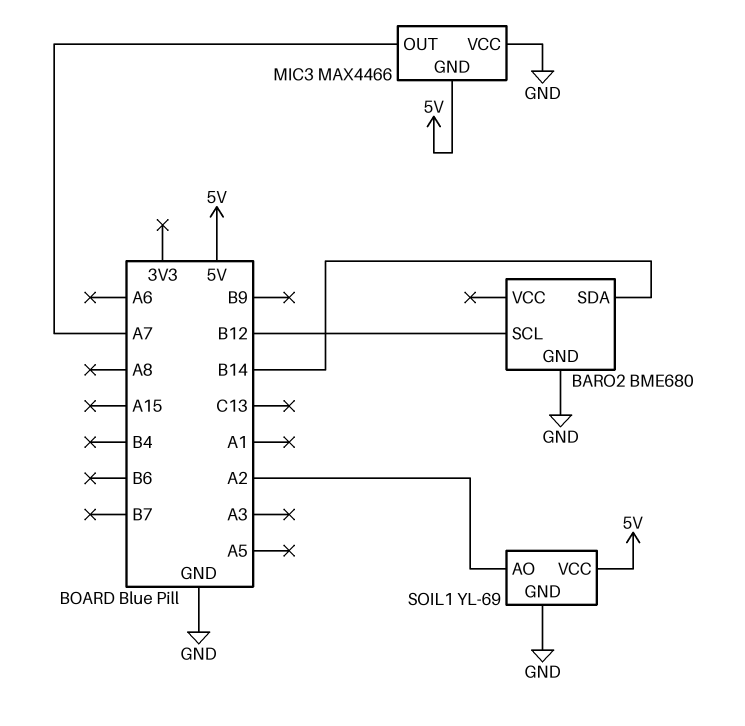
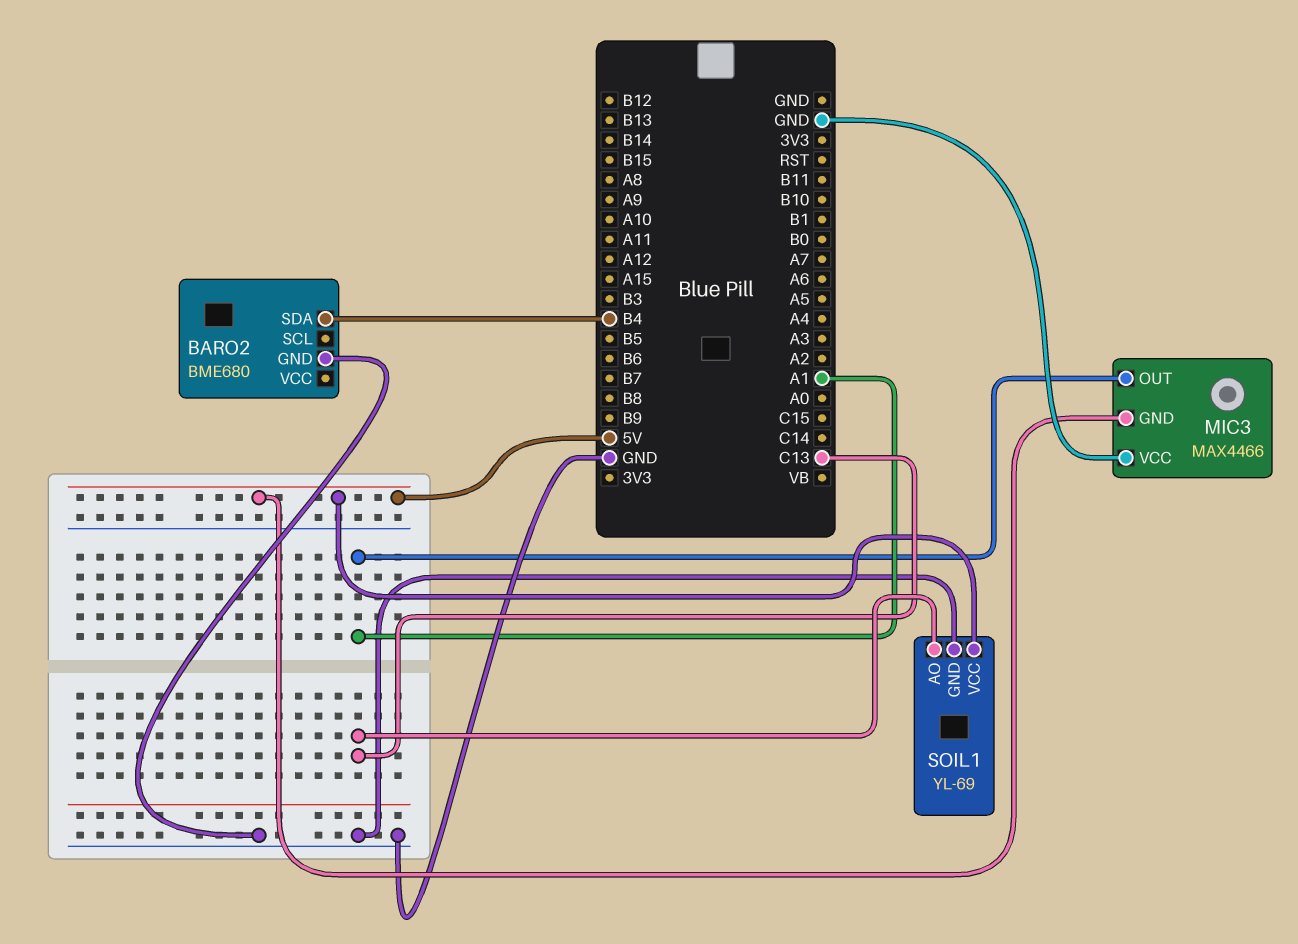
BARO2 pin SCL: B12 -> none
BARO2 pin SDA: B14 -> B4
MIC3 pin OUT: A7 -> A1
SOIL1 pin AO: A2 -> C13

